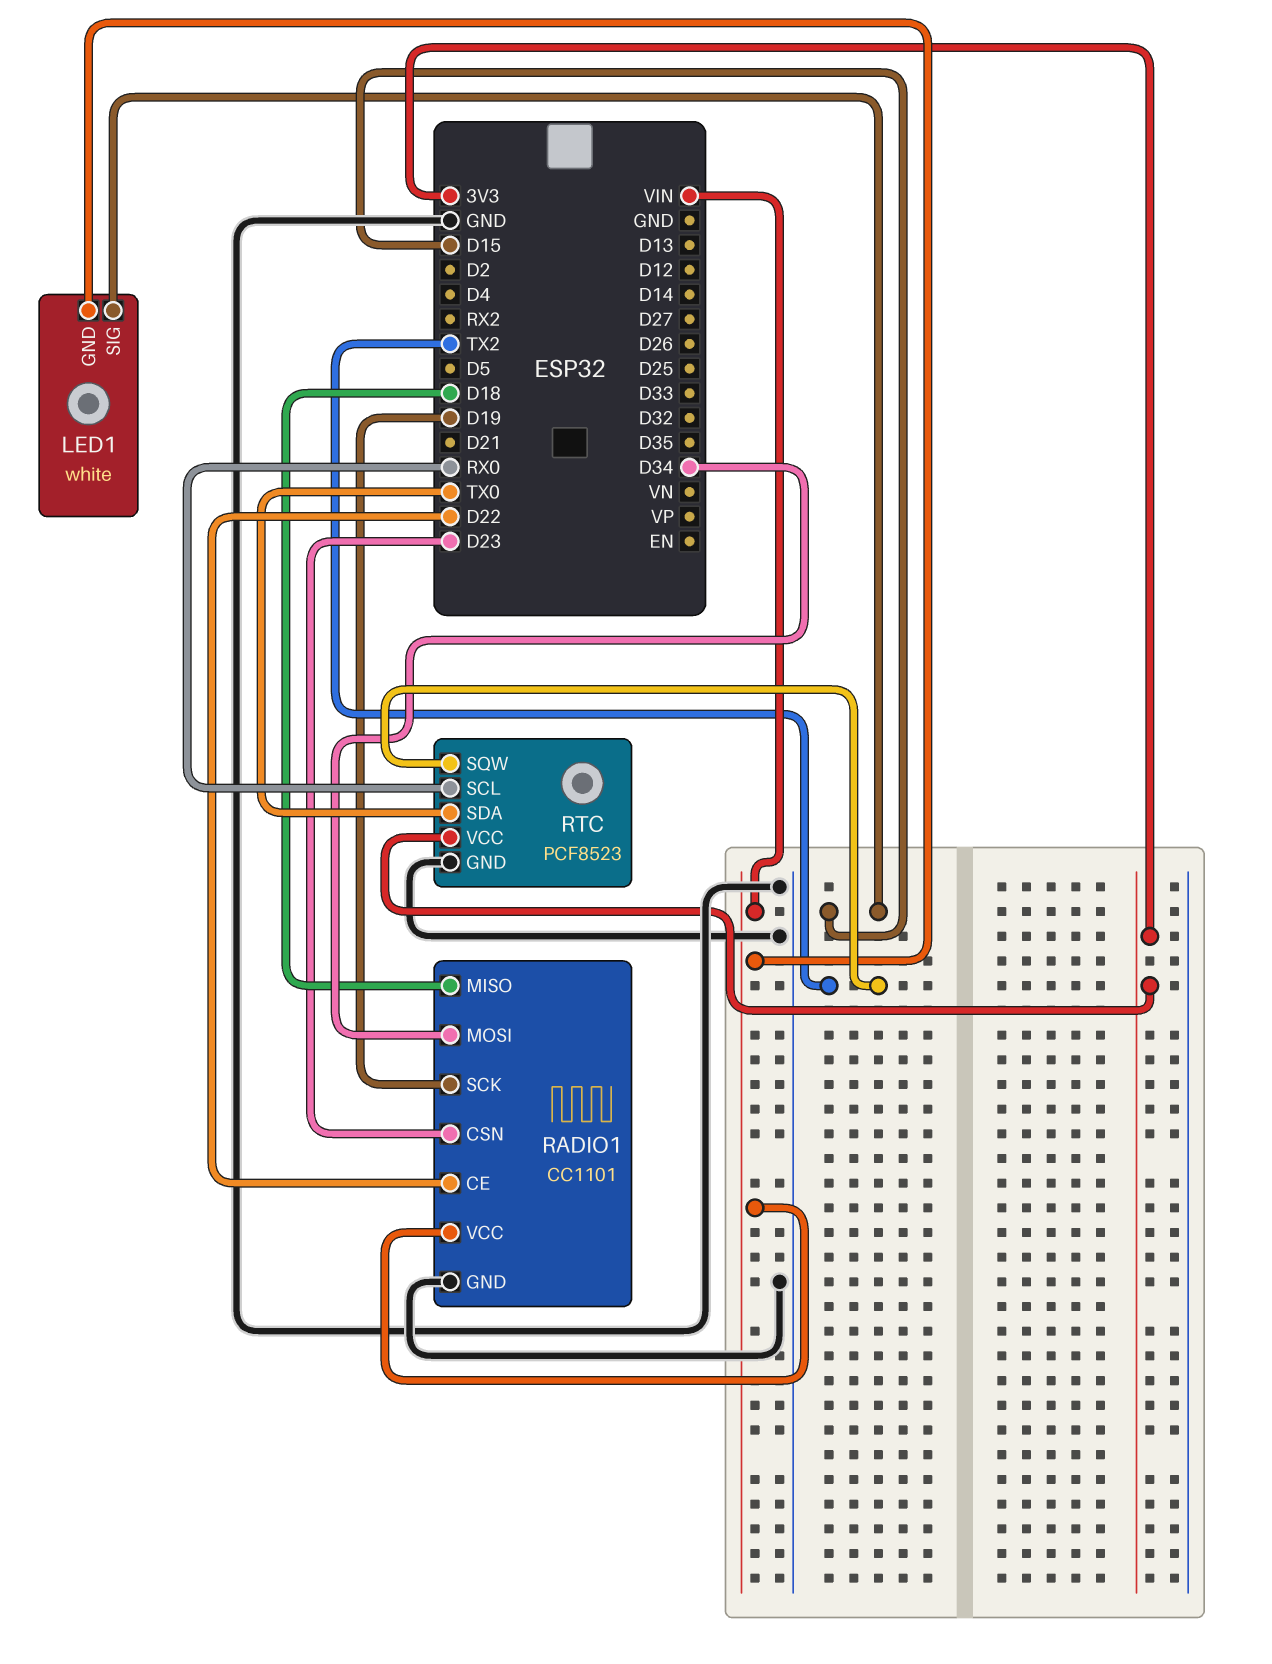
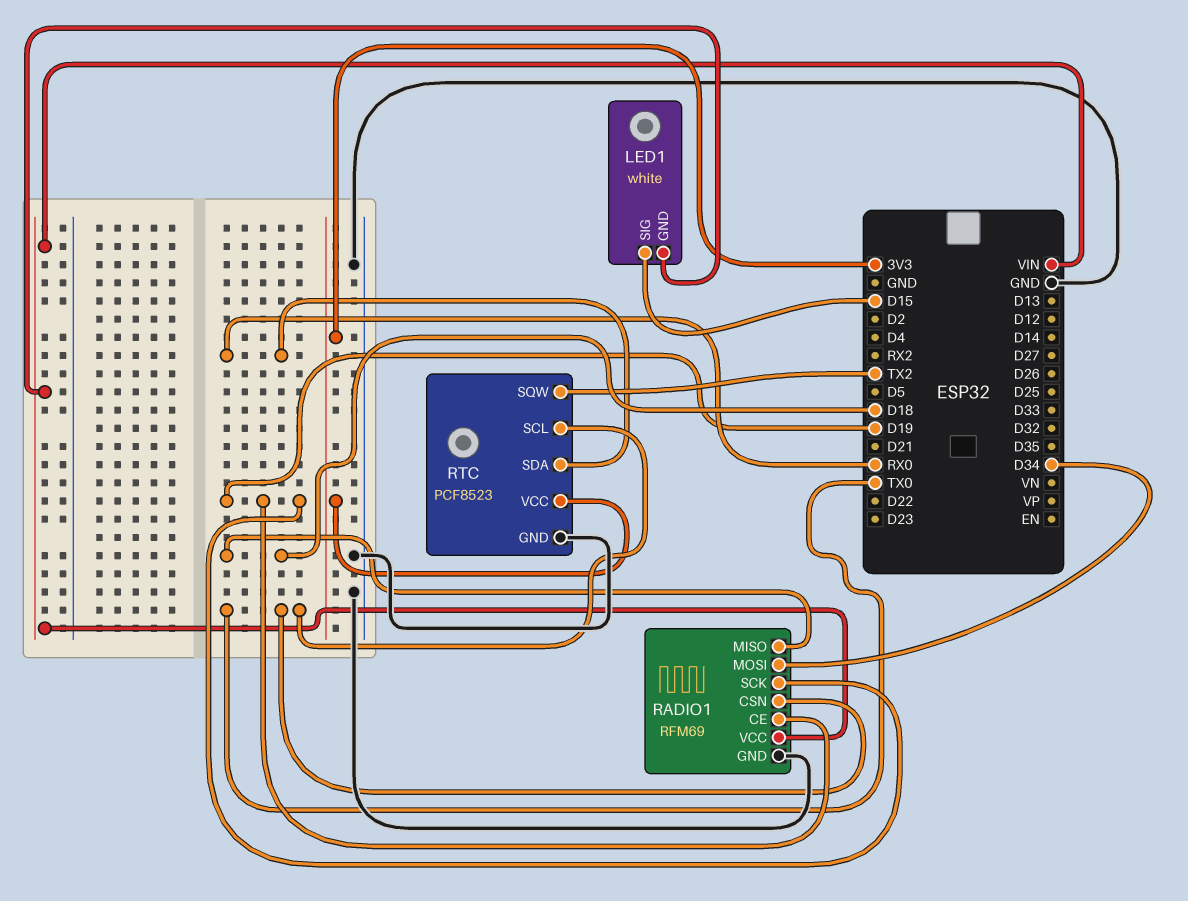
RADIO1: CC1101 -> RFM69
RADIO1 pin CE: D22 -> D19
RADIO1 pin CSN: D23 -> TX0
RTC pin SCL: RX0 -> TX0
RTC pin SDA: TX0 -> RX0

